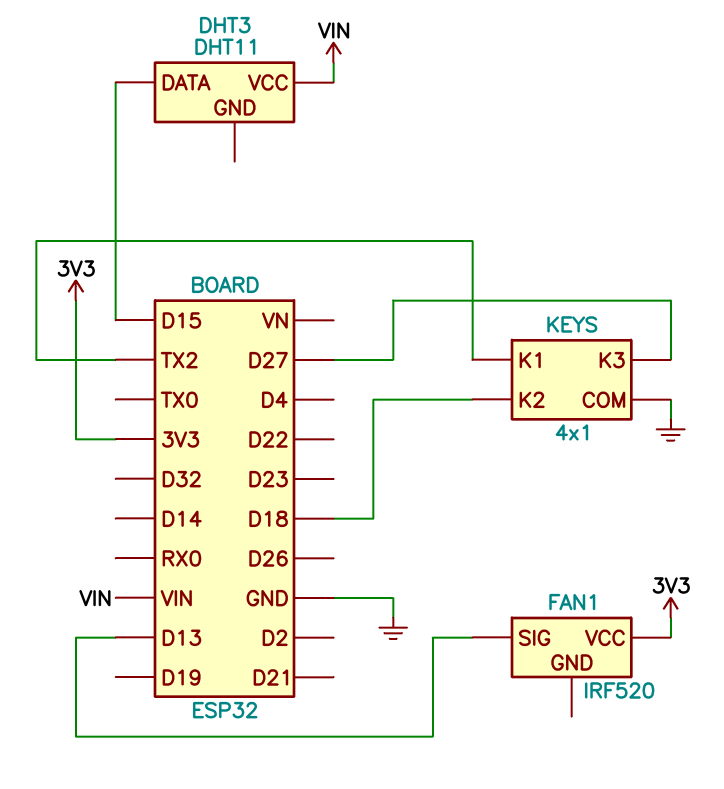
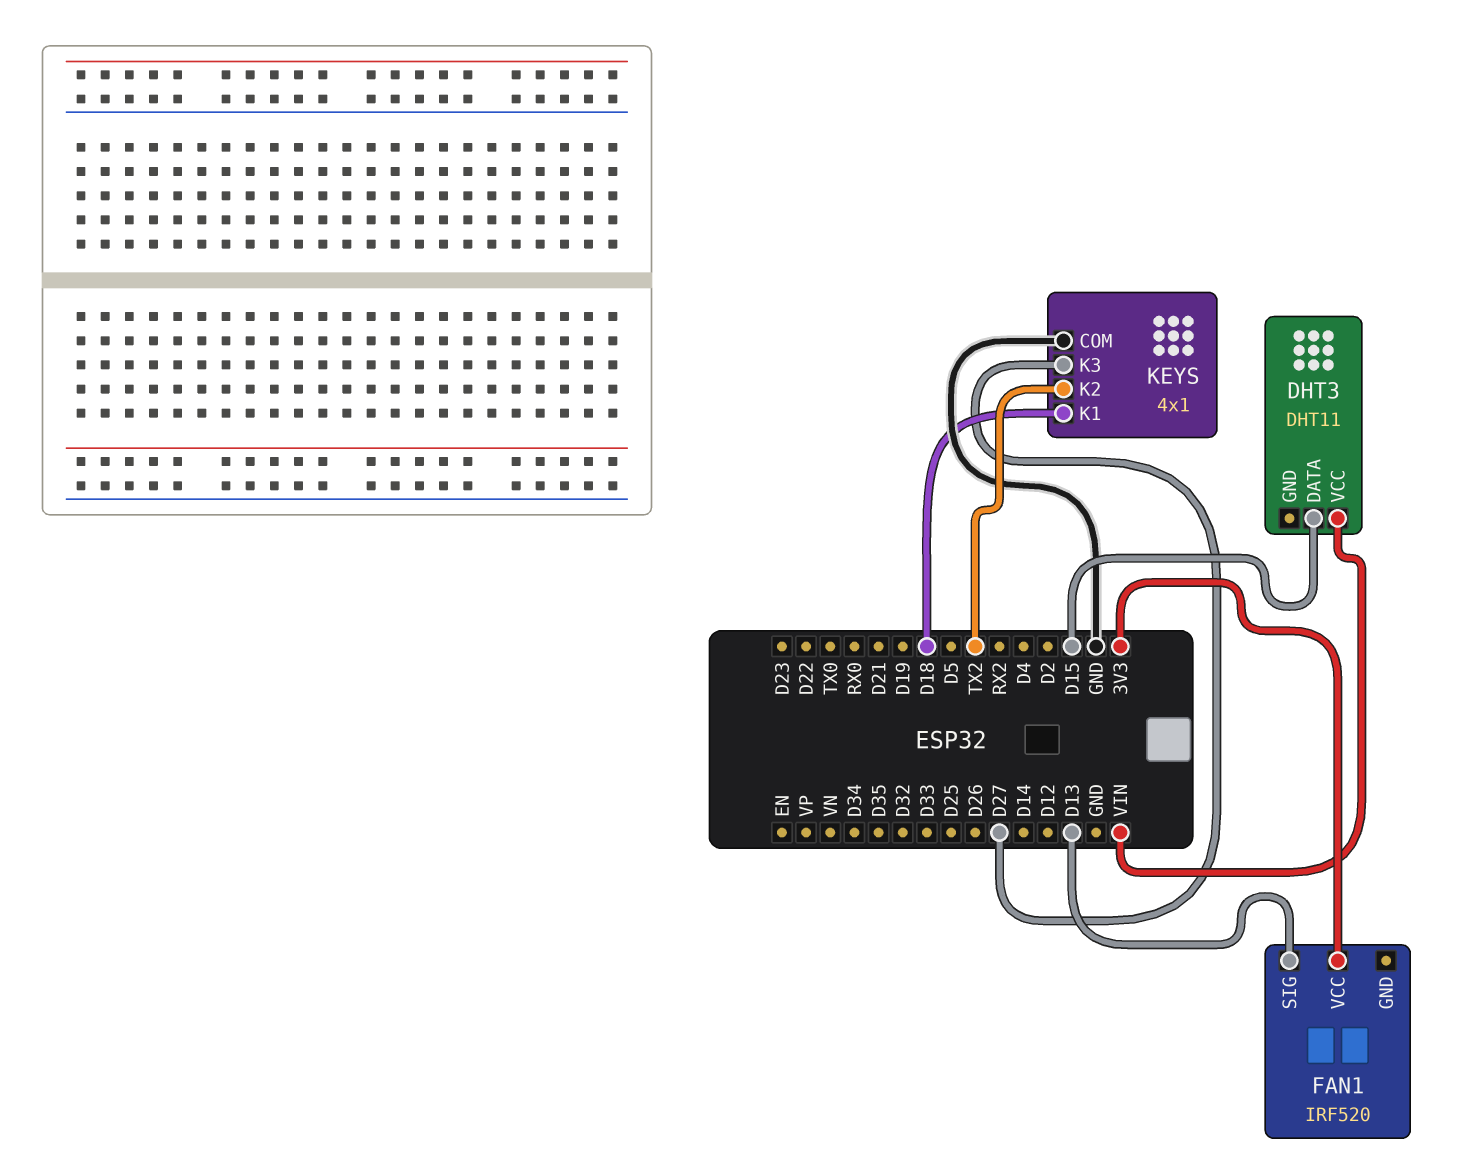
KEYS pin K1: TX2 -> D18
KEYS pin K2: D18 -> TX2

